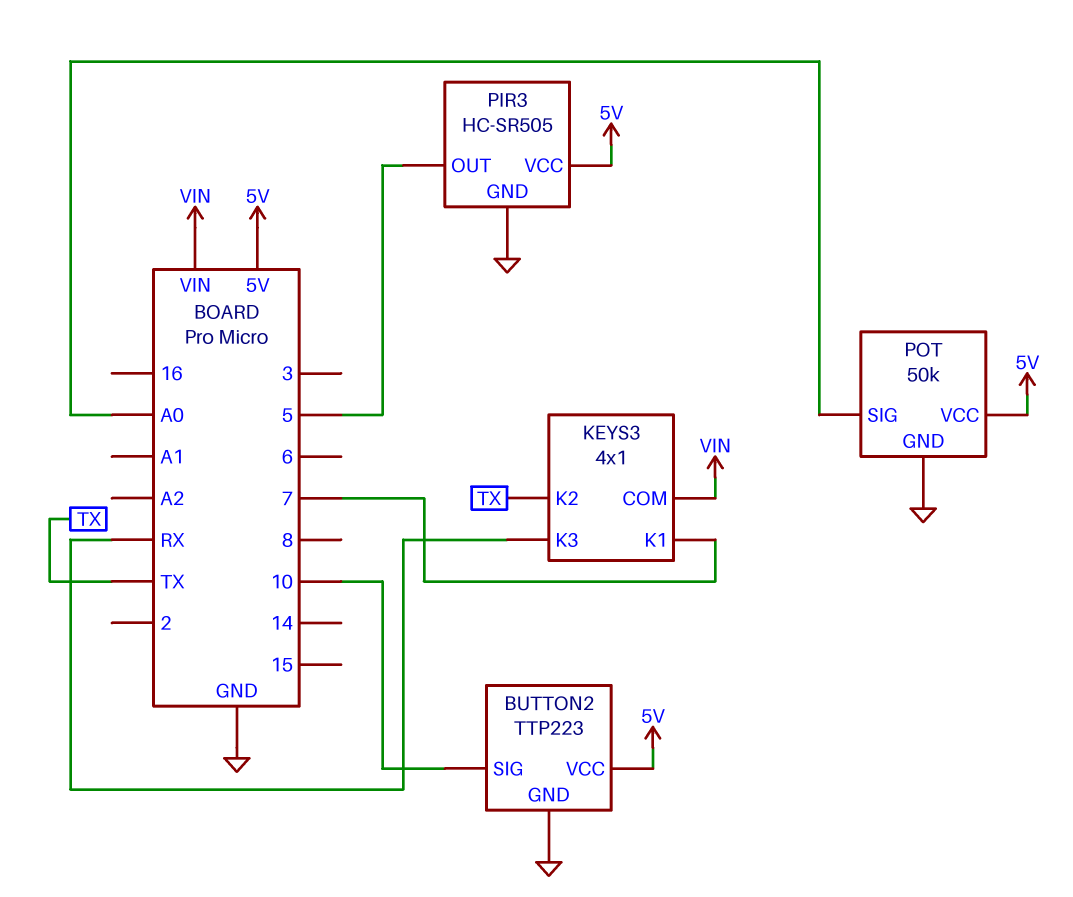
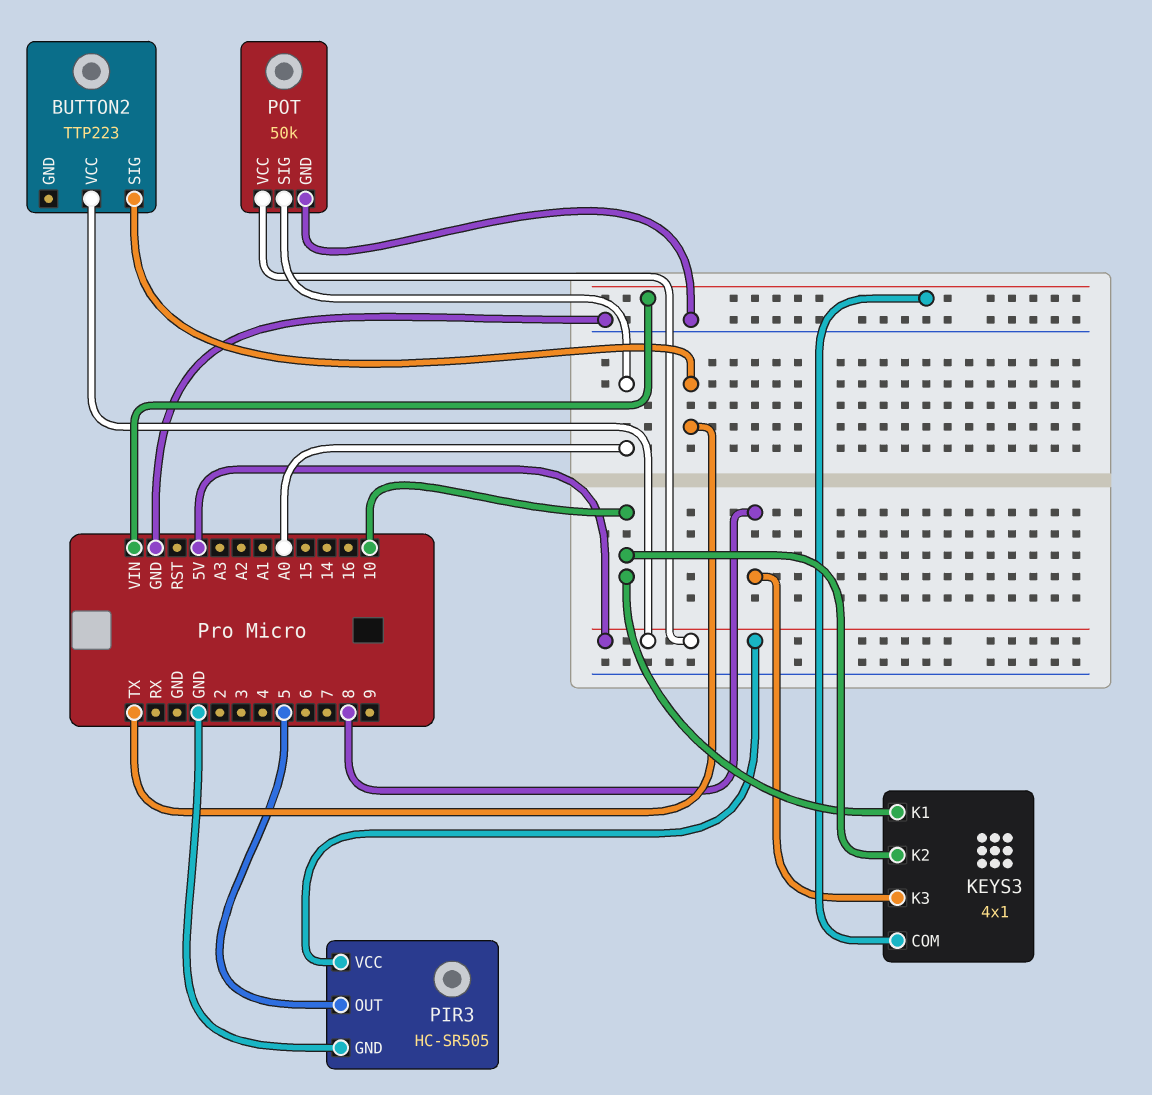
BUTTON2 pin GND: GND -> none
BUTTON2 pin SIG: 10 -> TX
KEYS3 pin K1: 7 -> 10
KEYS3 pin K2: TX -> 10
KEYS3 pin K3: RX -> 8

